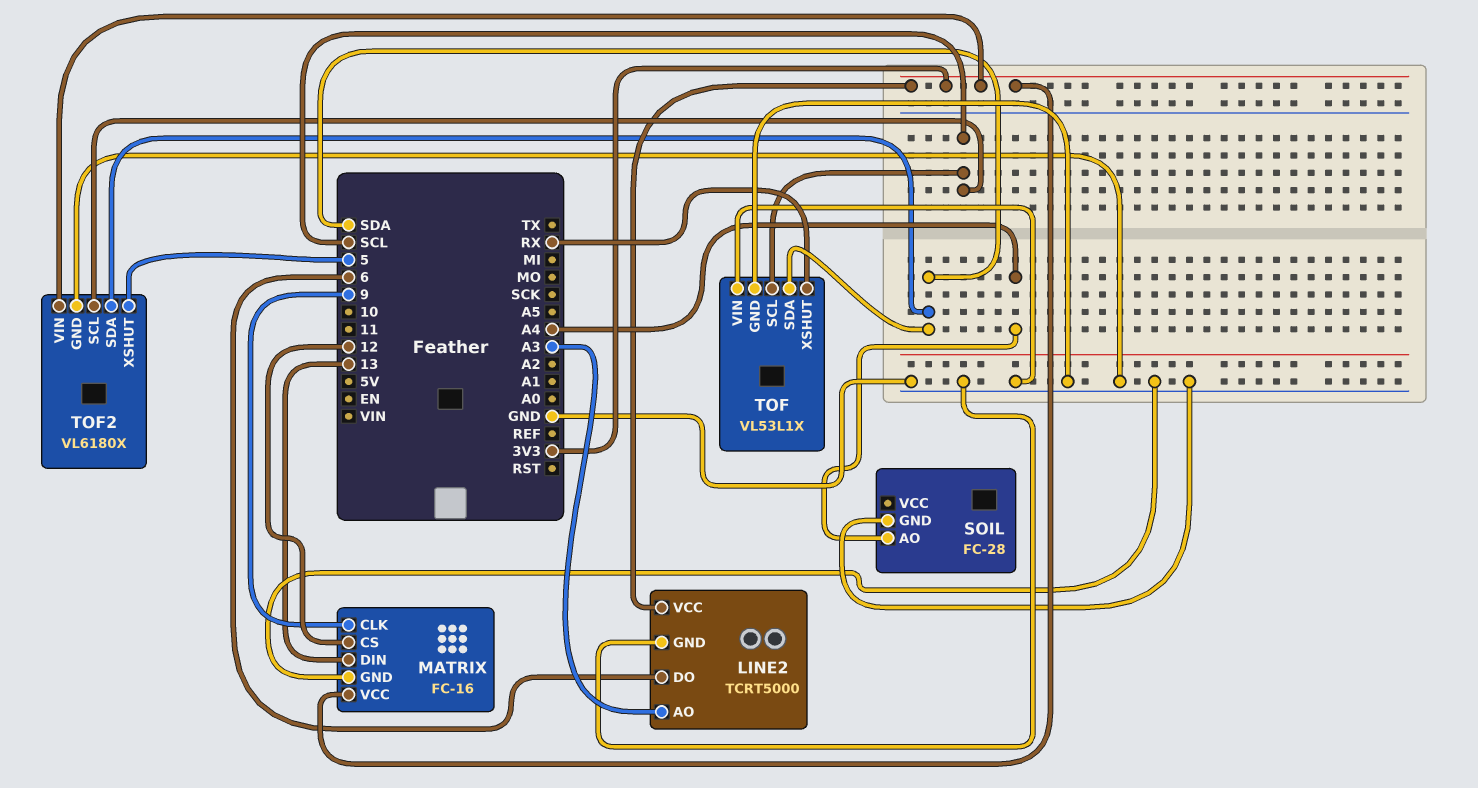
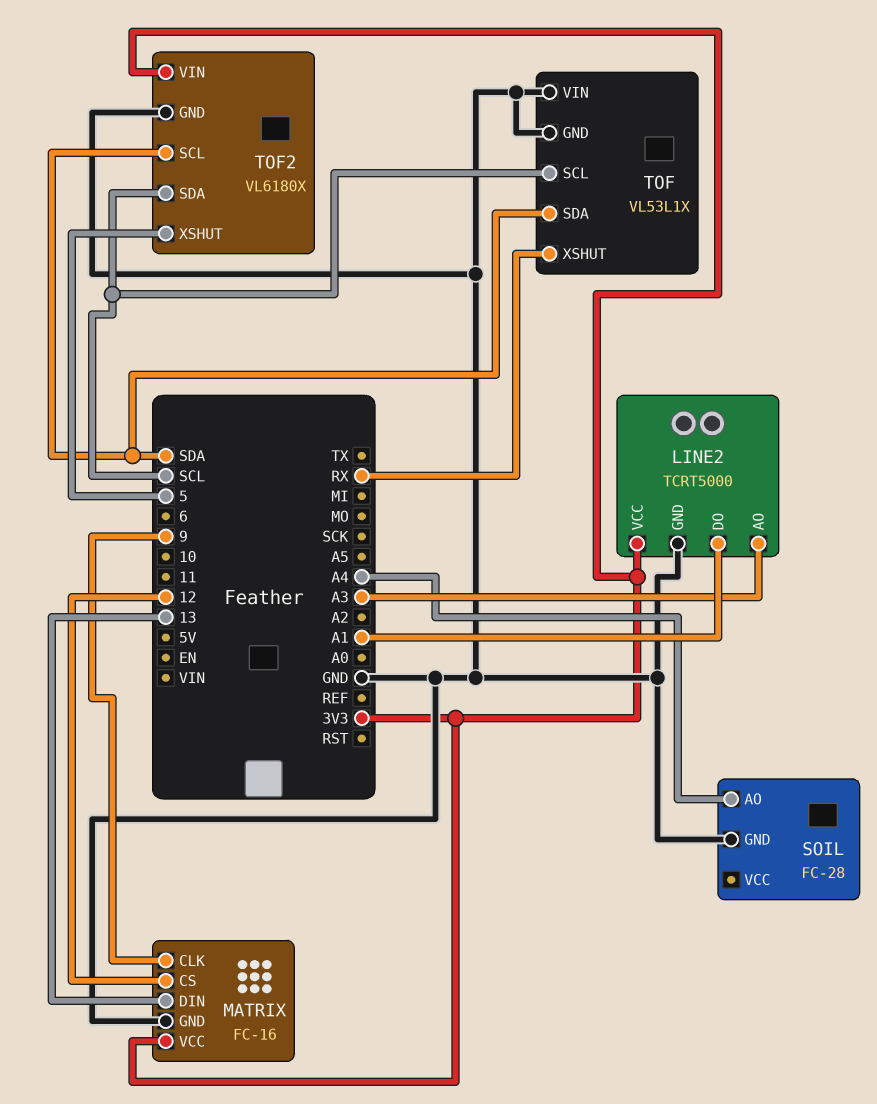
LINE2 pin DO: 6 -> A1
TOF2 pin SCL: SCL -> SDA
TOF2 pin SDA: SDA -> SCL

